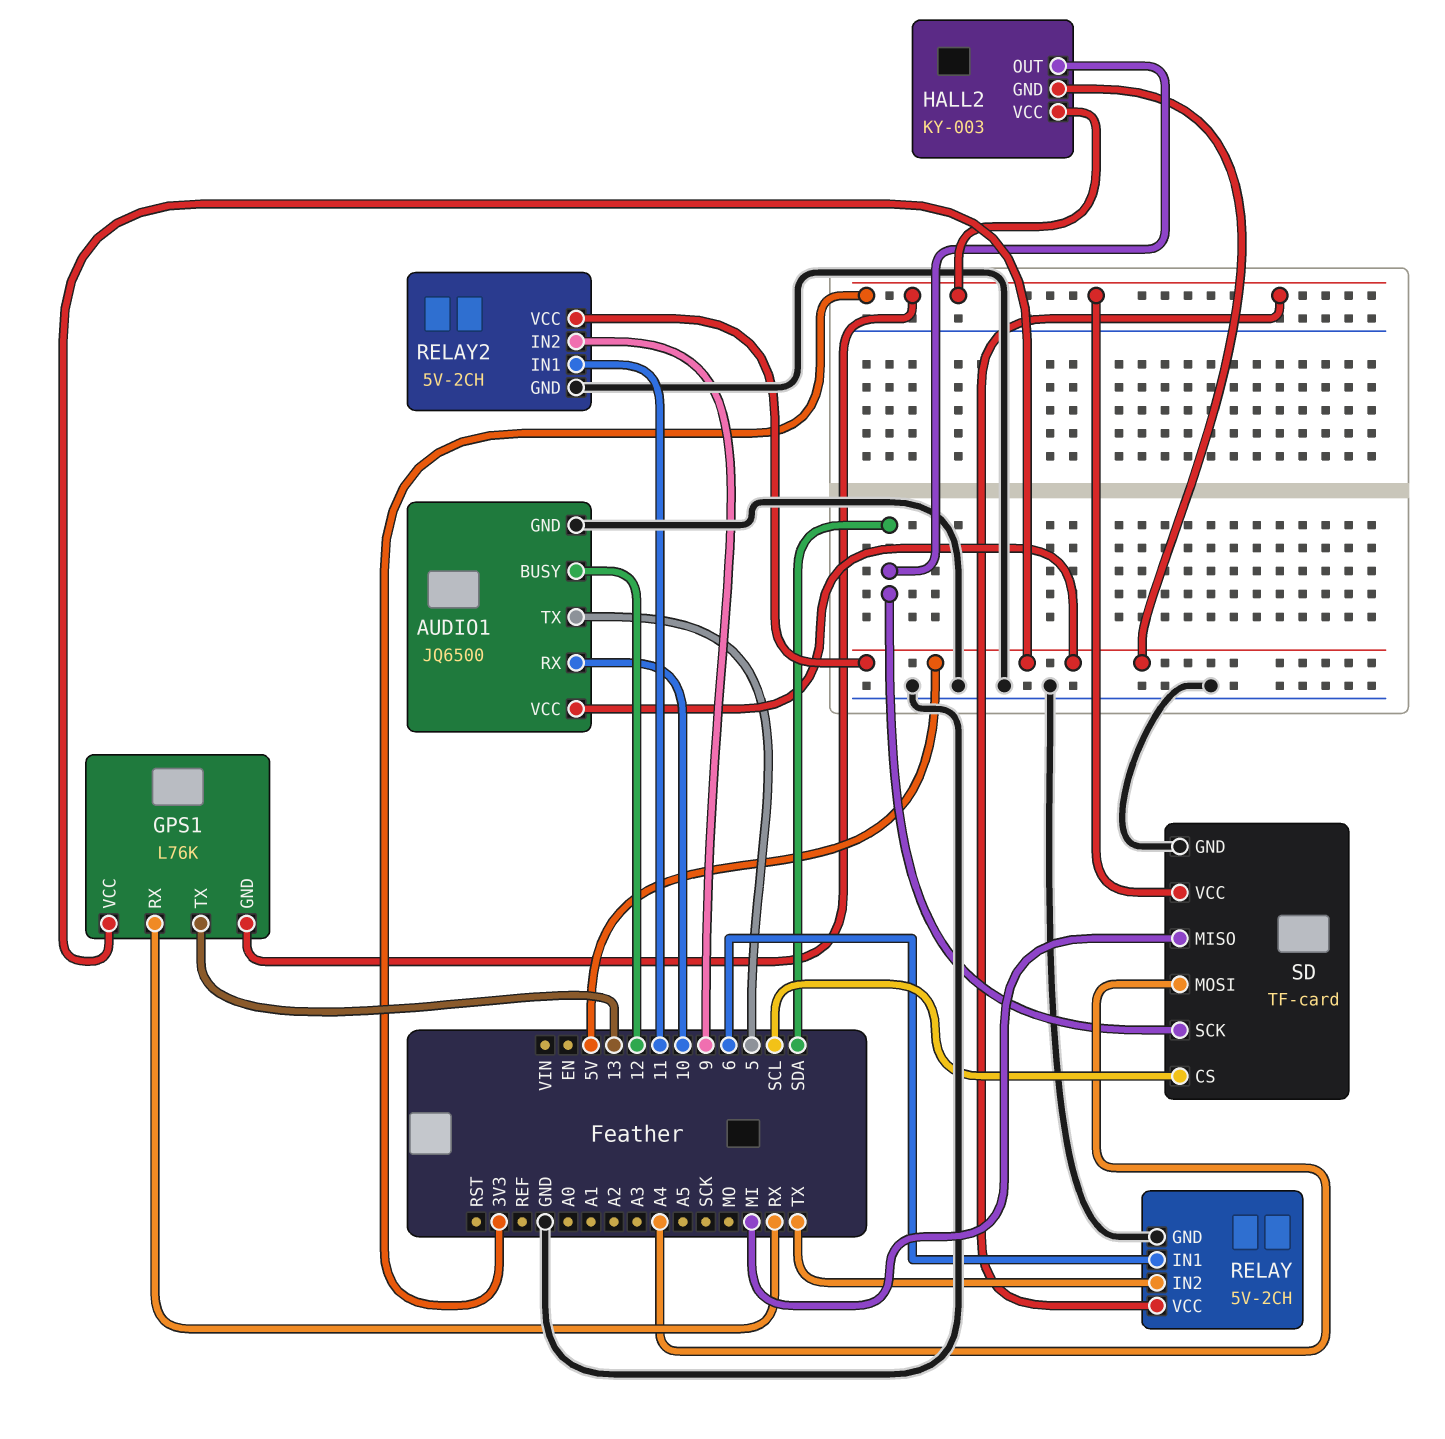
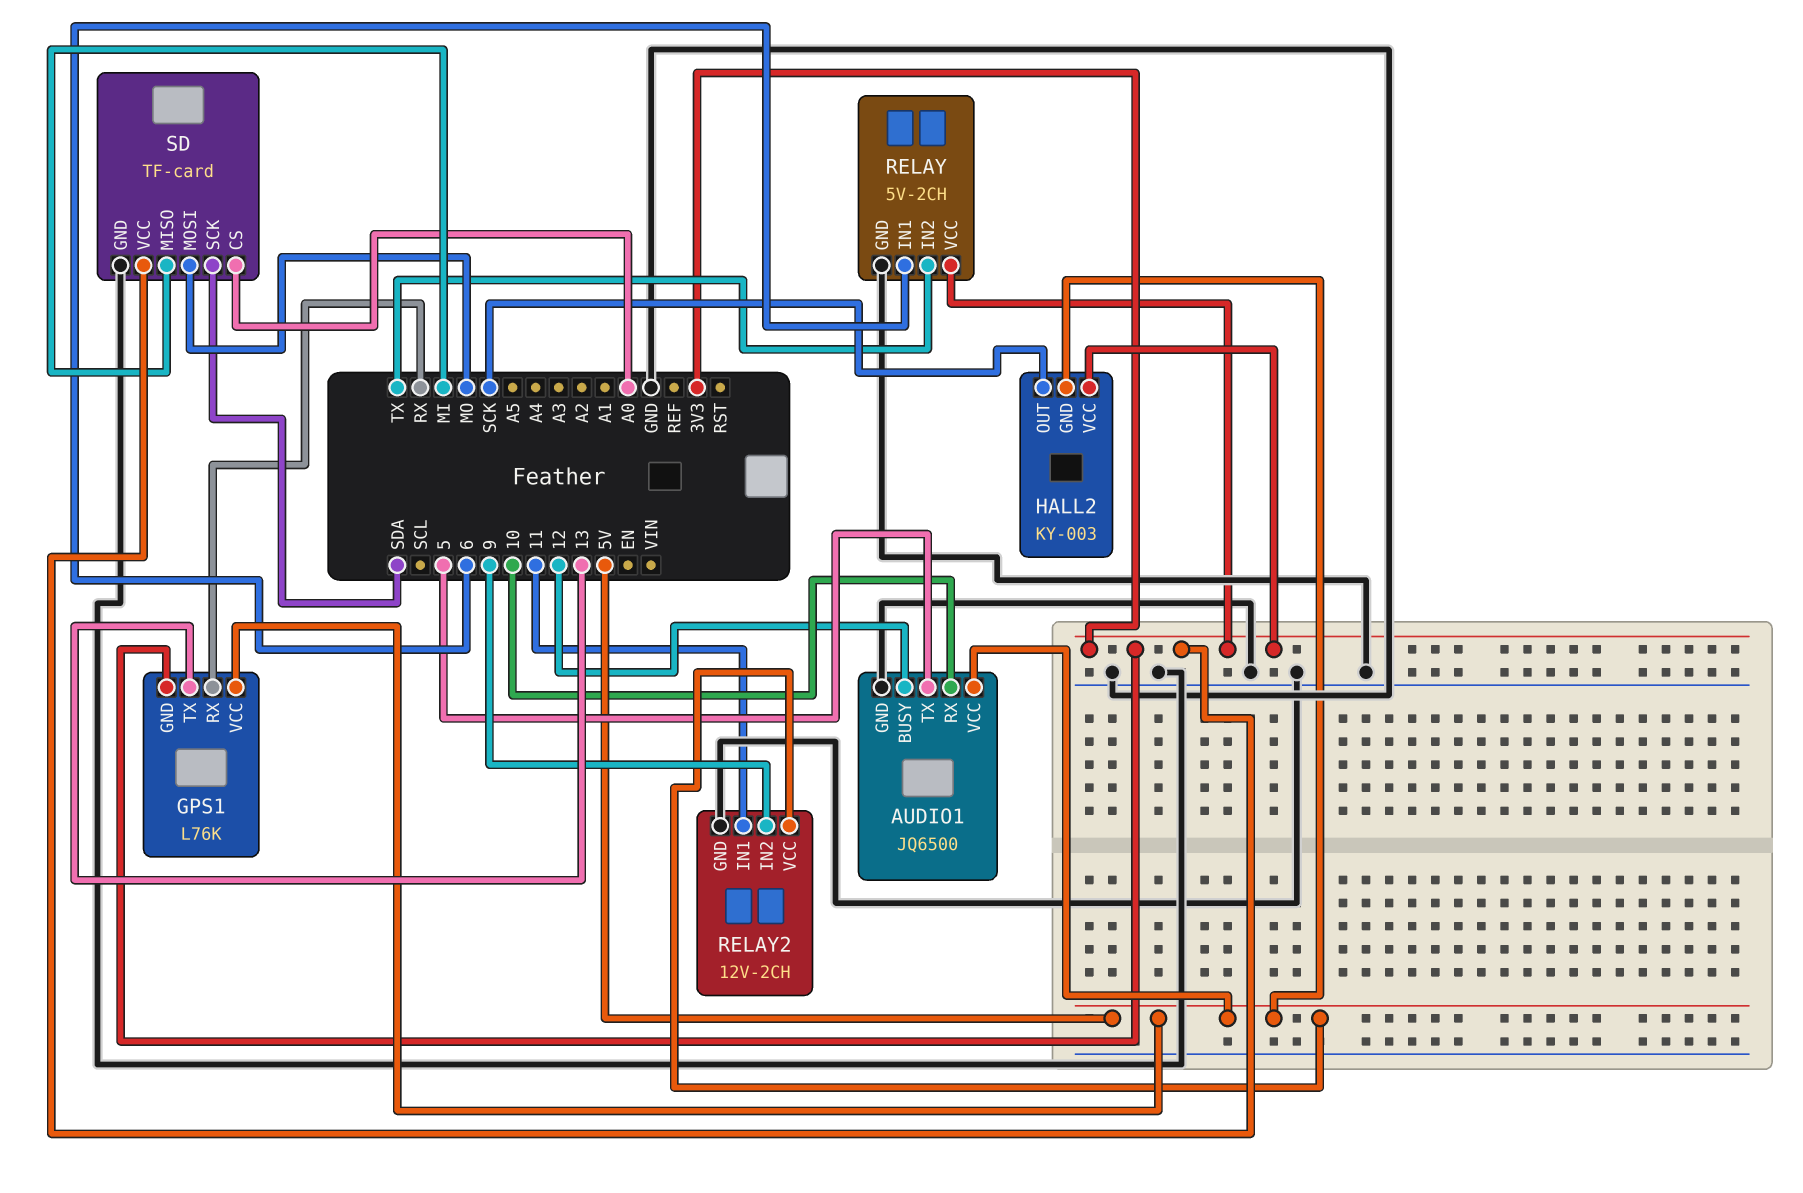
HALL2 pin OUT: SDA -> SCK
RELAY2: 5V-2CH -> 12V-2CH
SD pin CS: SCL -> A0
SD pin MOSI: A4 -> MO

